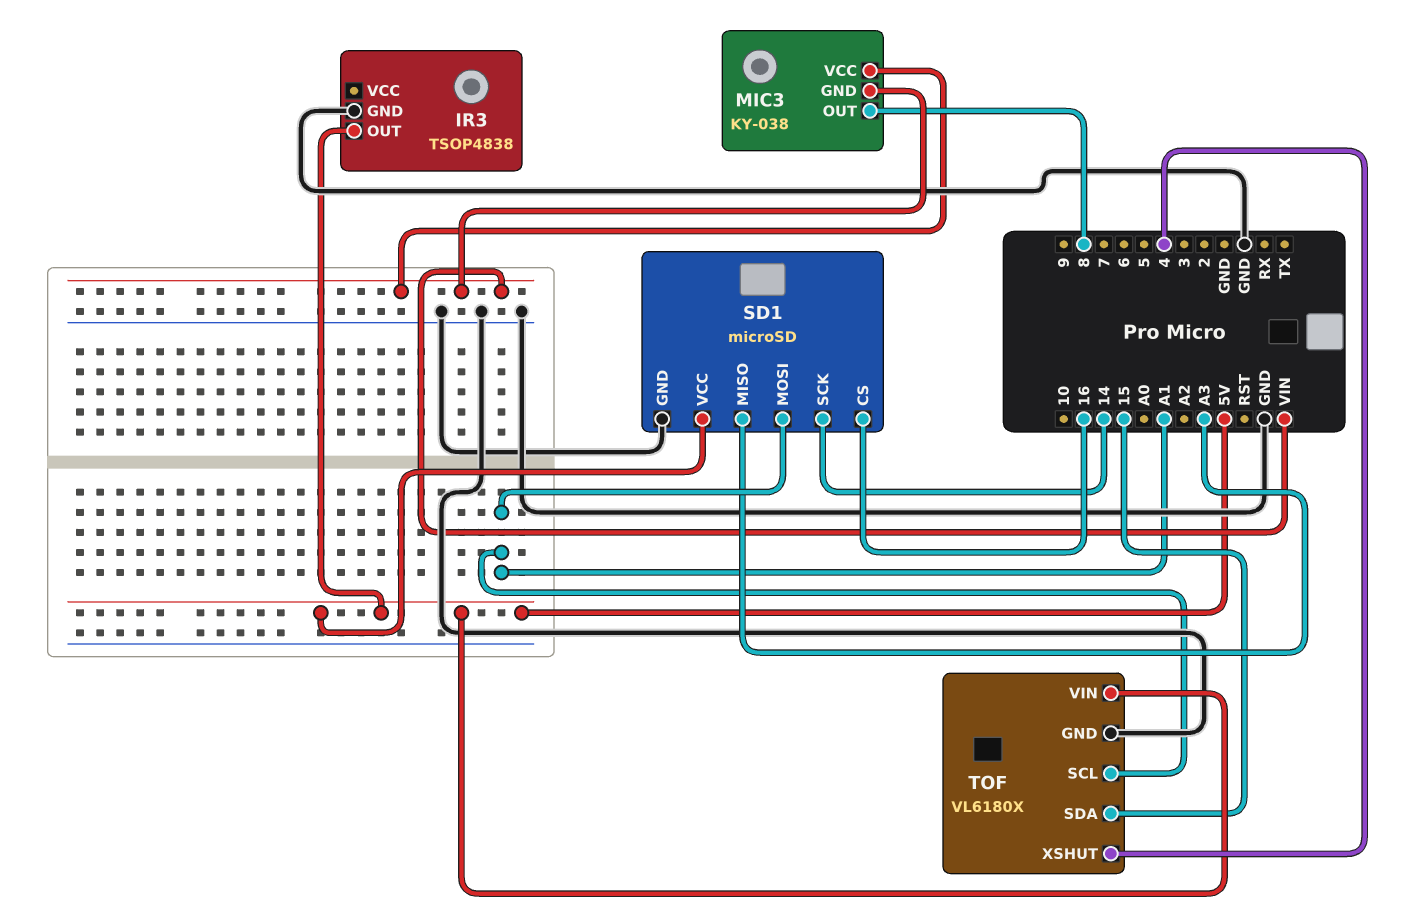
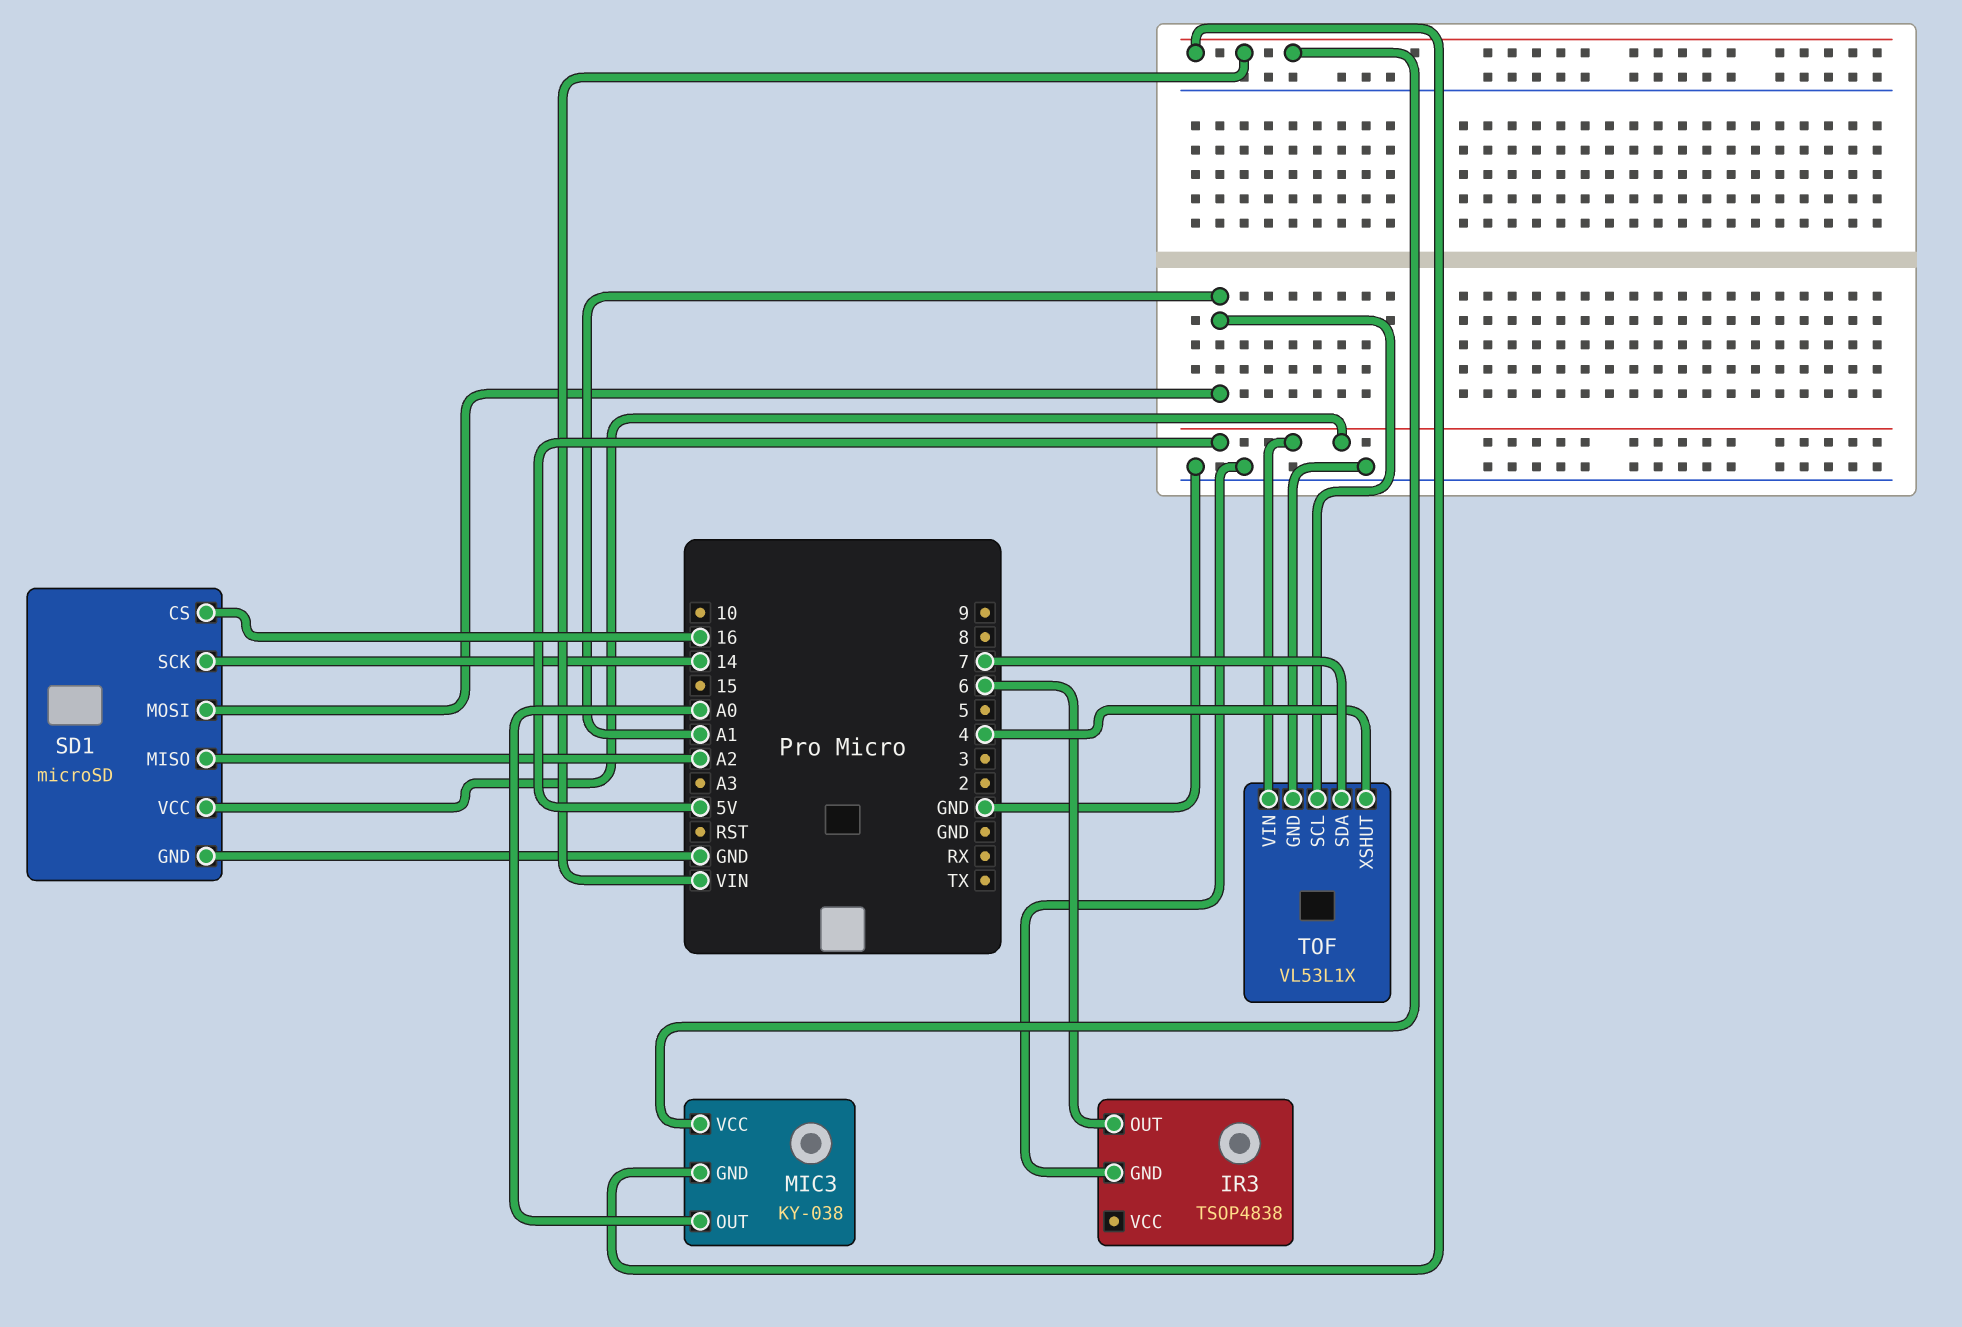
IR3 pin OUT: 5V -> 6
MIC3 pin OUT: 8 -> A0
SD1 pin MISO: A3 -> A2
TOF: VL6180X -> VL53L1X
TOF pin SDA: 15 -> 7

